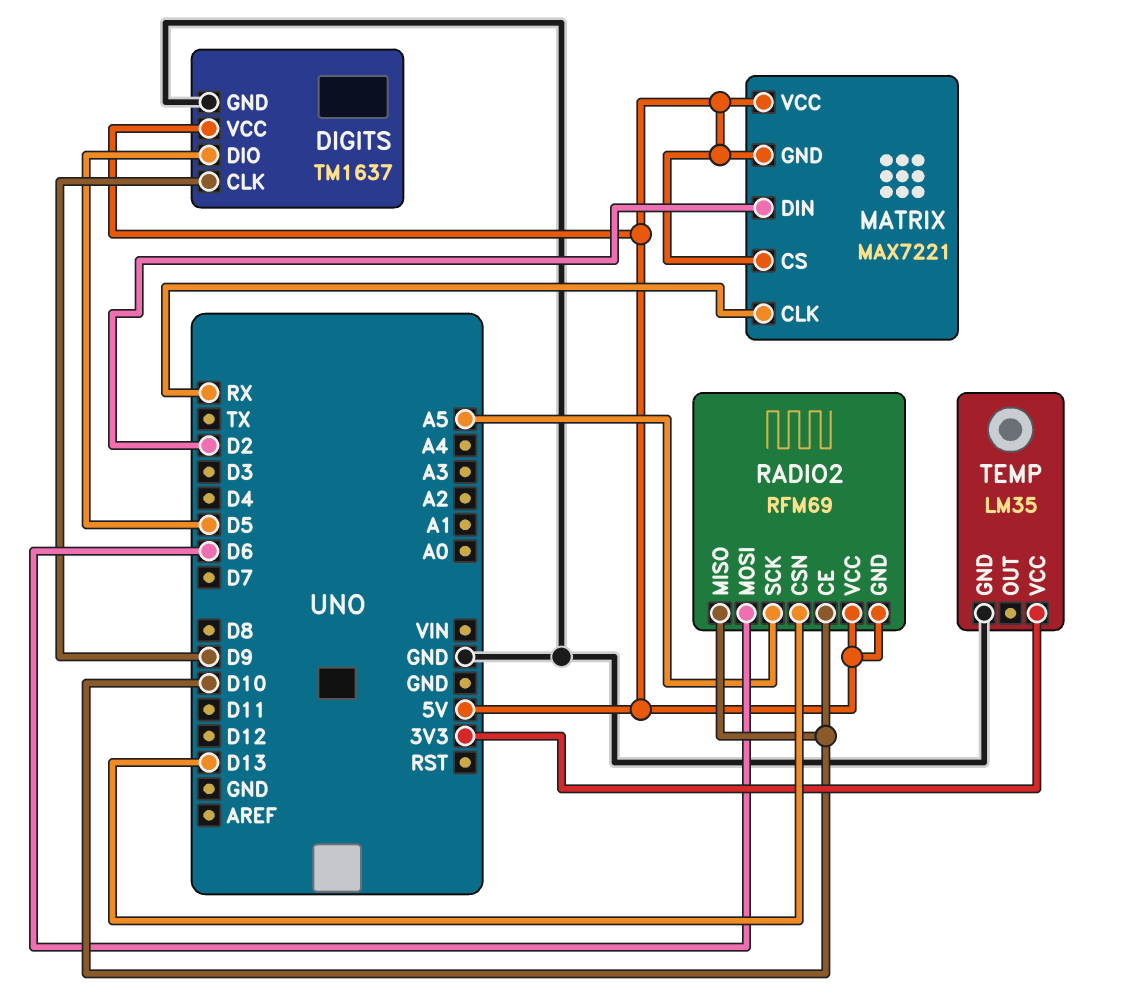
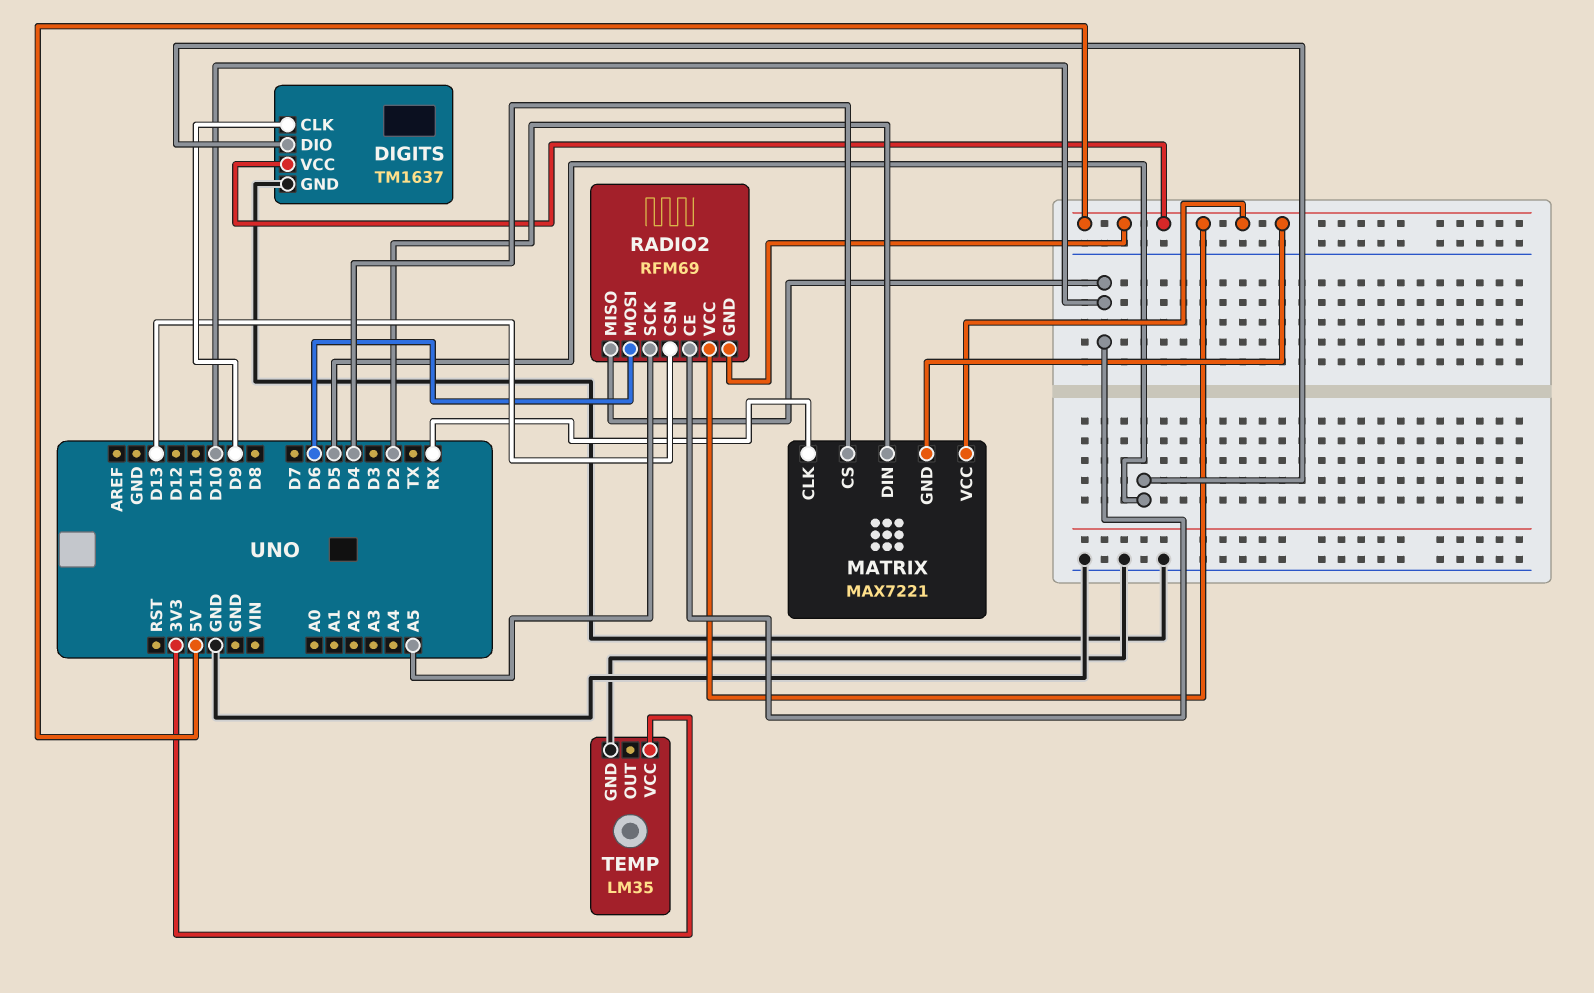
MATRIX pin CS: 5V -> D4

